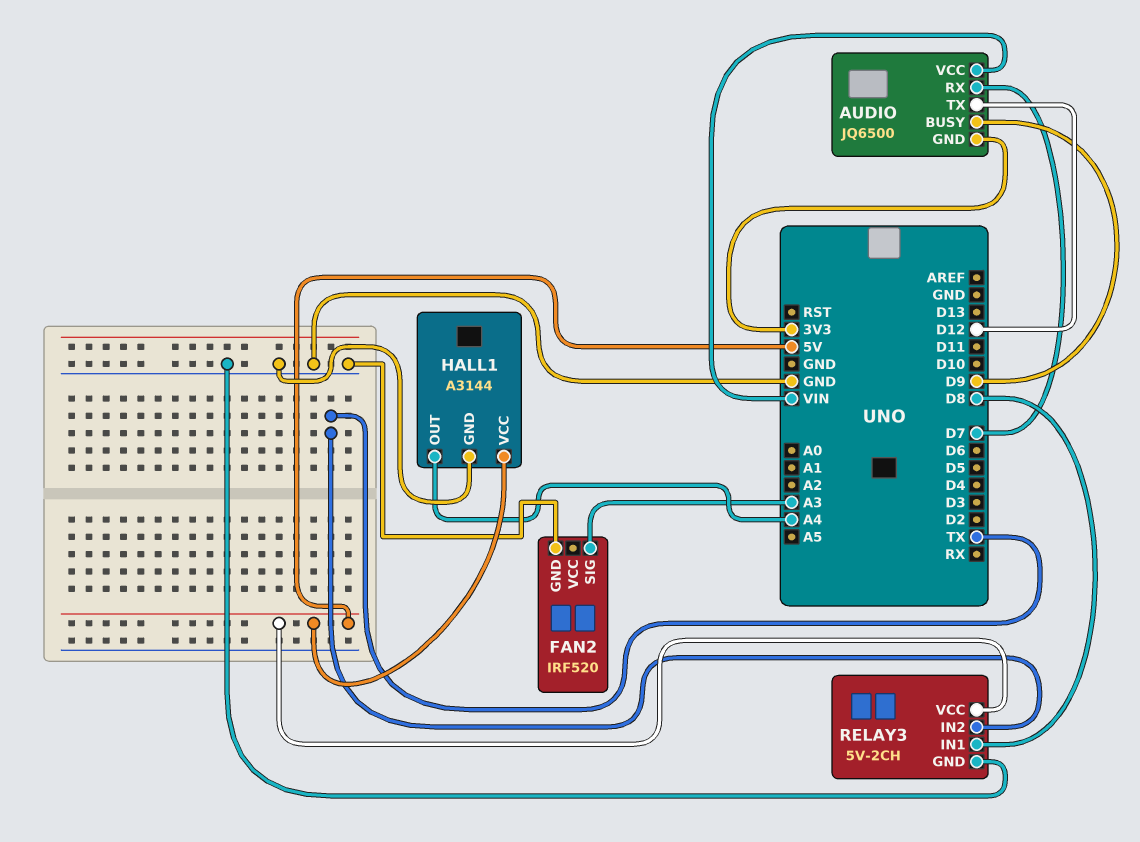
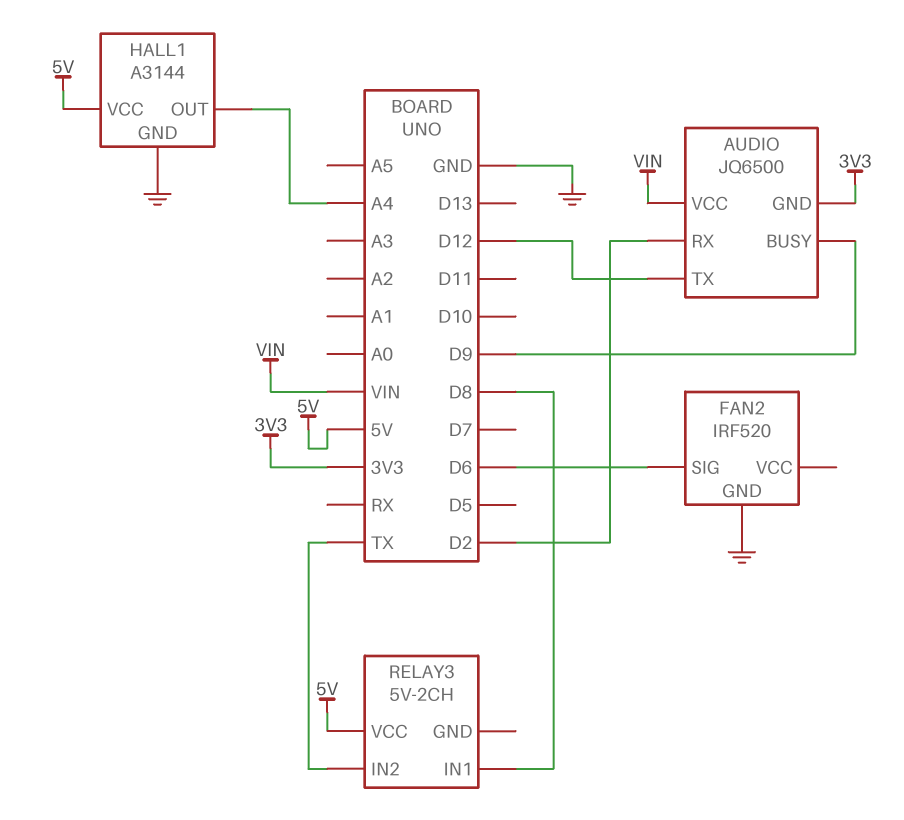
AUDIO pin RX: D7 -> D2
FAN2 pin SIG: A3 -> D6
RELAY3 pin GND: GND -> none

